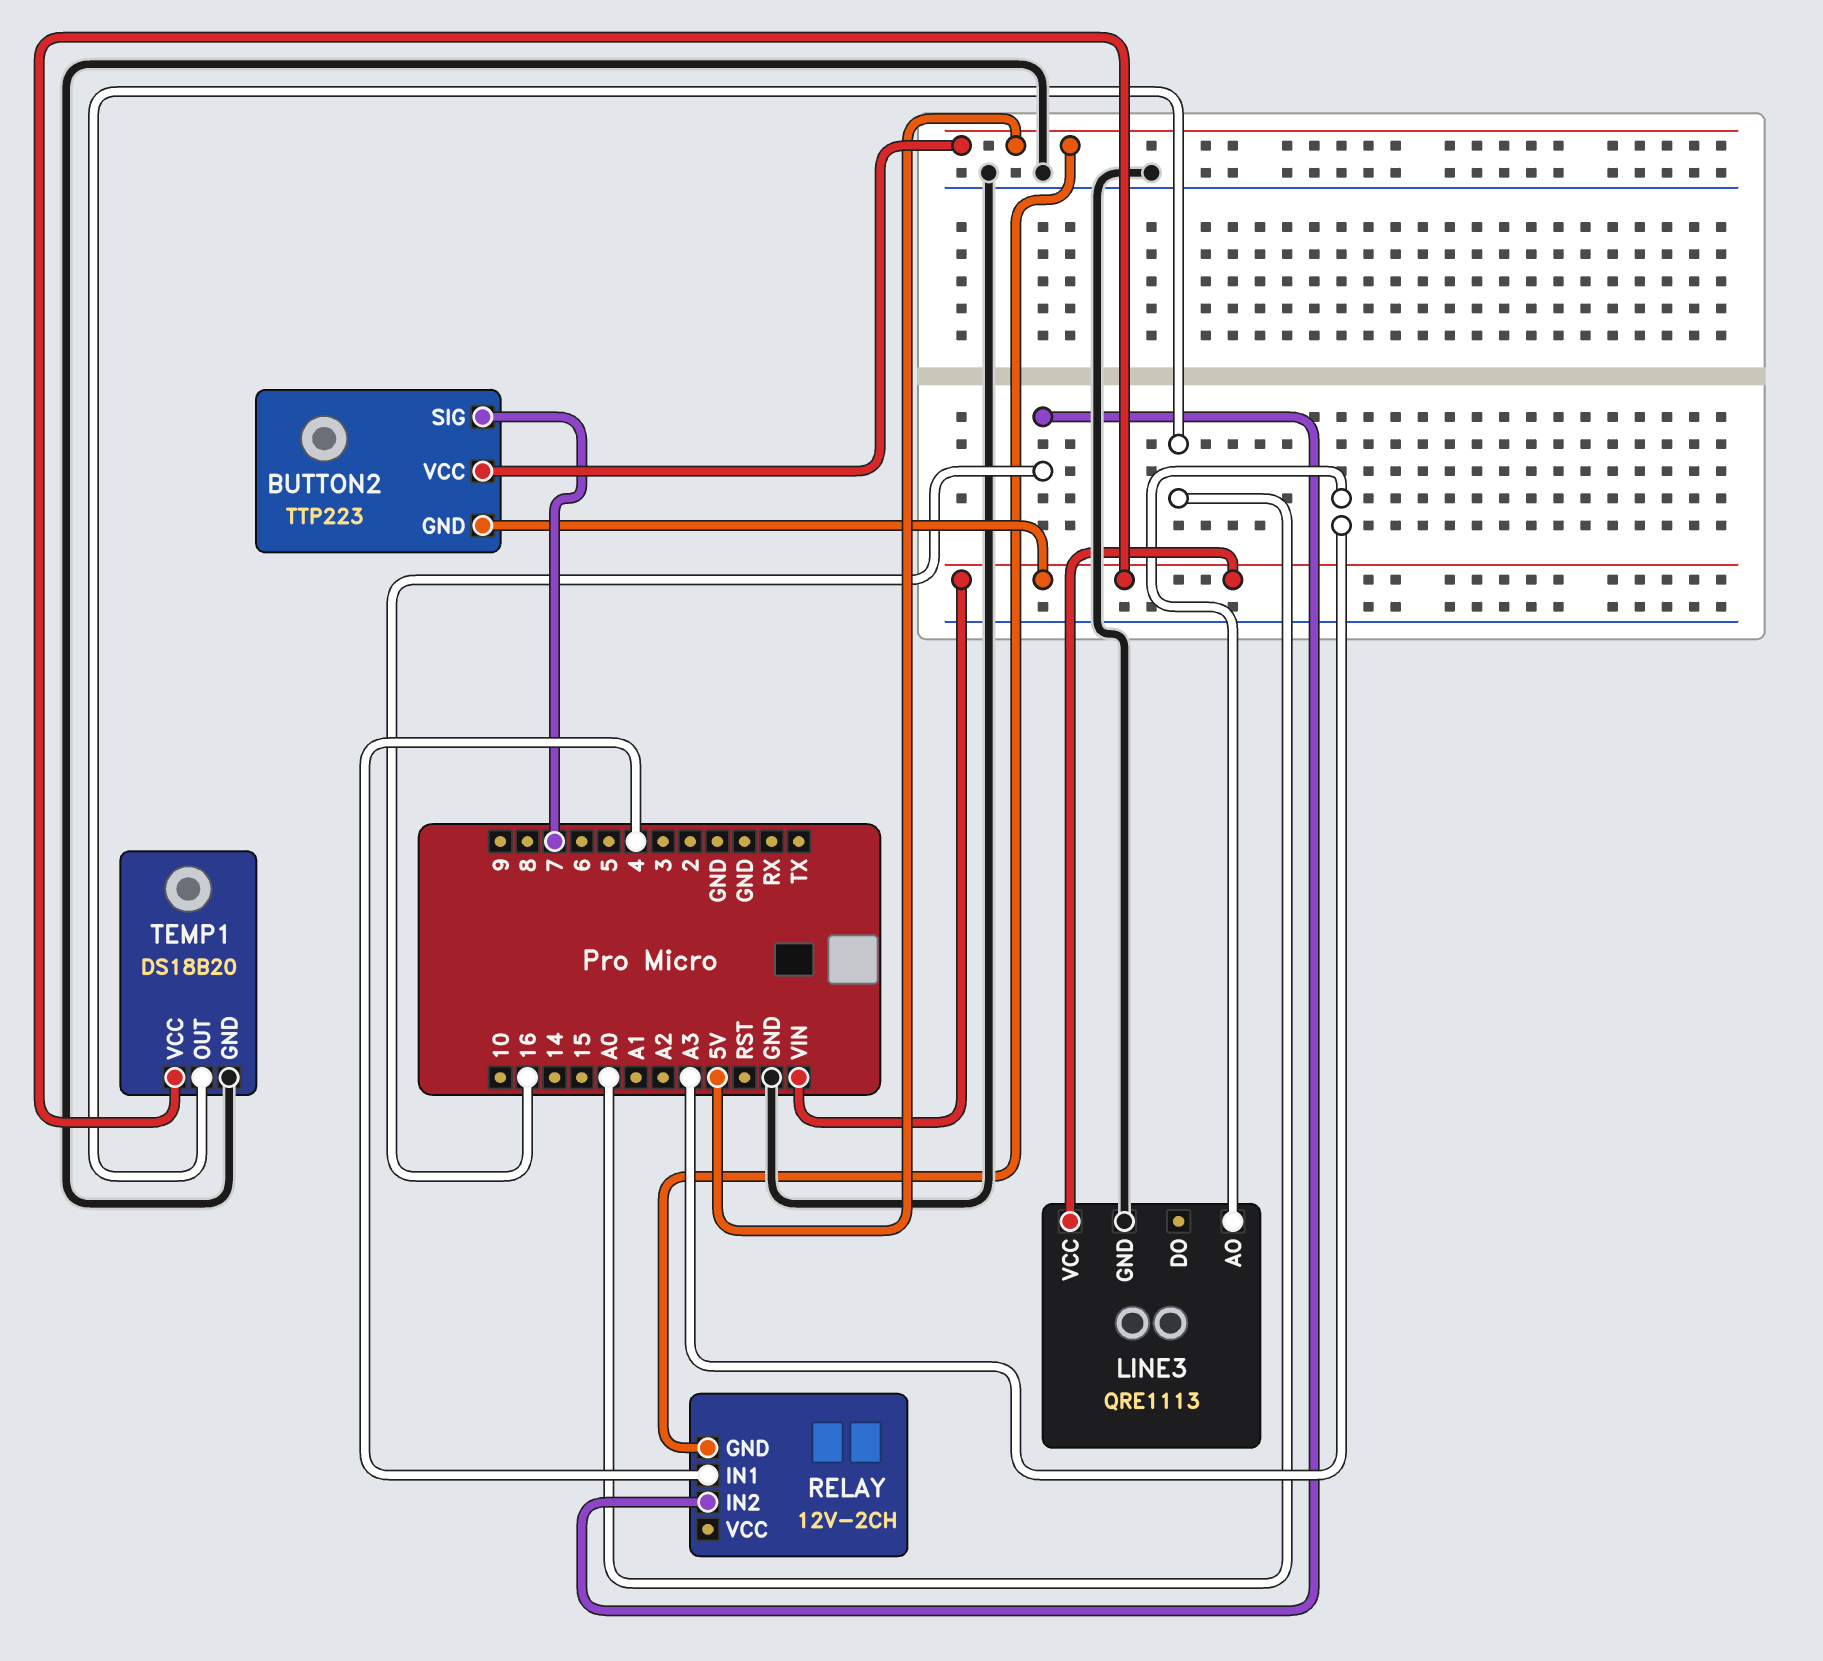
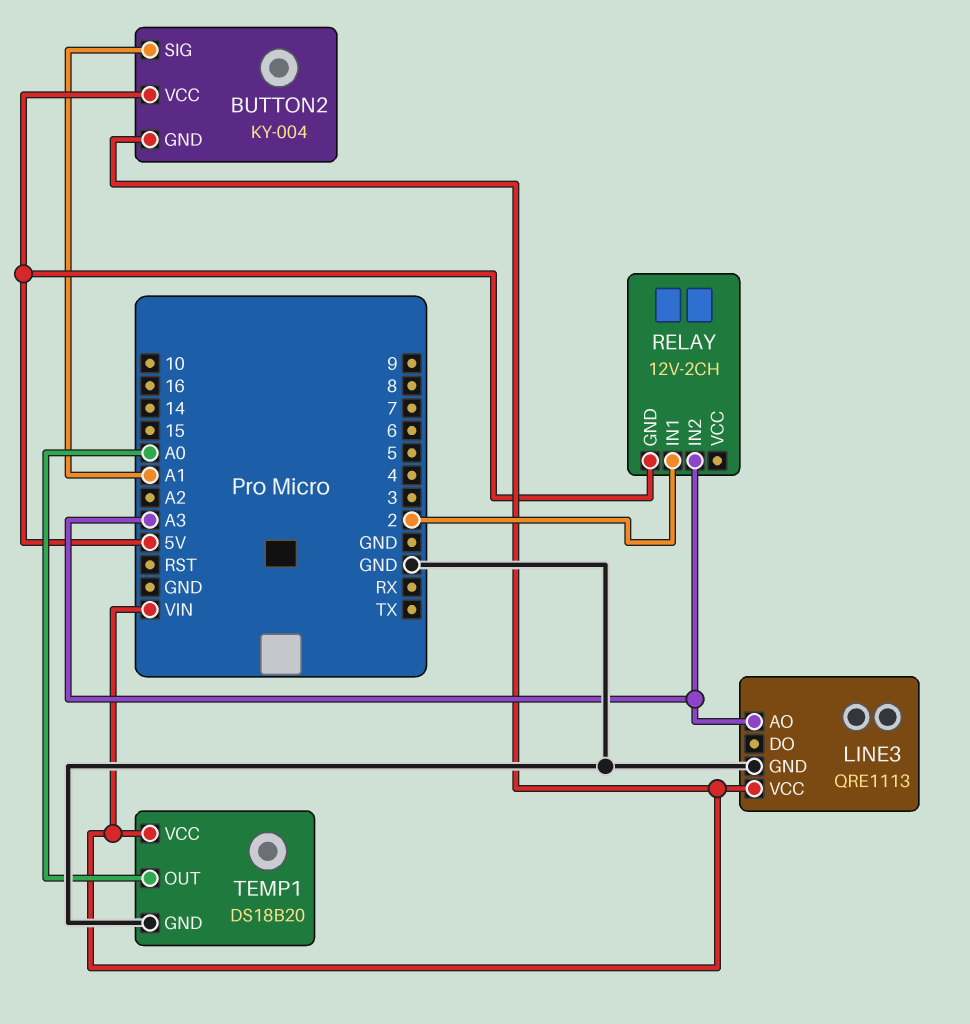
BUTTON2: TTP223 -> KY-004
BUTTON2 pin SIG: 7 -> A1
RELAY pin IN1: 4 -> 2
RELAY pin IN2: 16 -> A3

